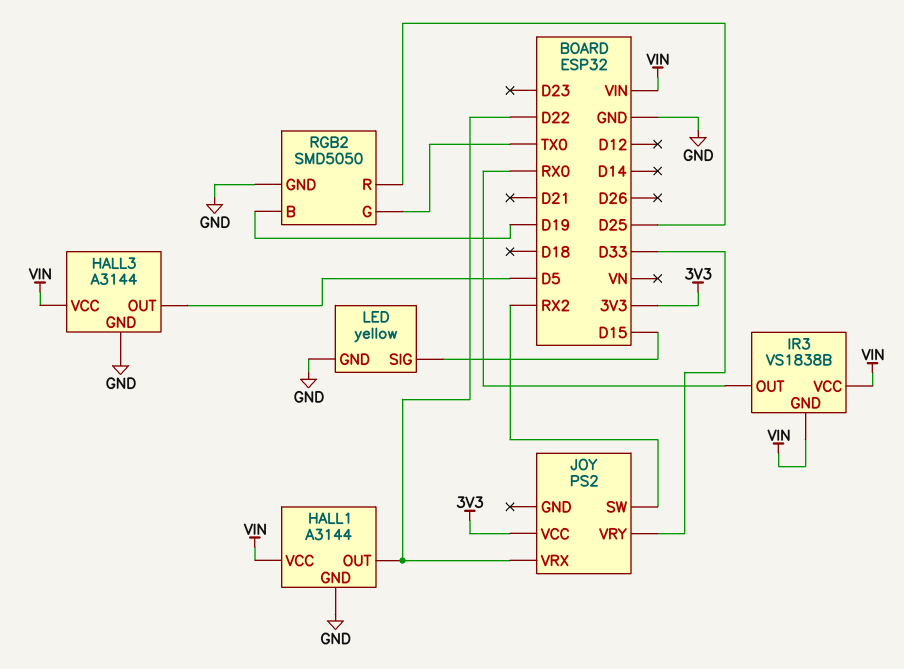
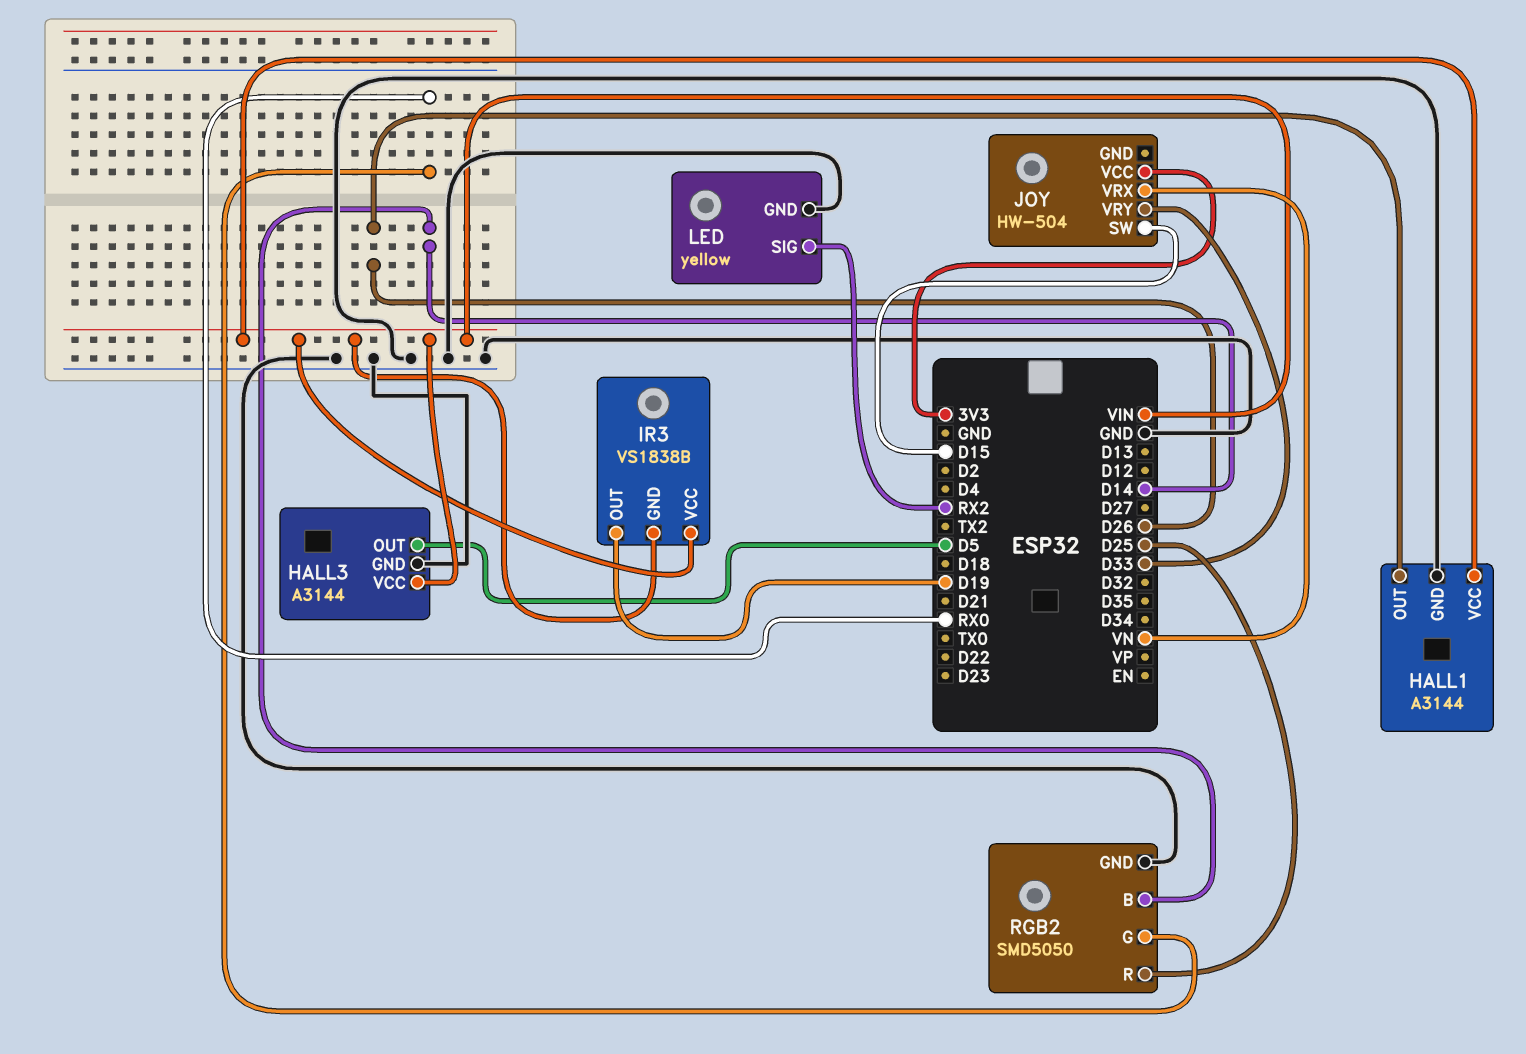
HALL1 pin OUT: D22 -> D26
IR3 pin OUT: RX0 -> D19
JOY: PS2 -> HW-504
JOY pin SW: RX2 -> D15
JOY pin VRX: D22 -> VN
LED pin SIG: D15 -> RX2
RGB2 pin B: D19 -> D14
RGB2 pin G: TX0 -> RX0

